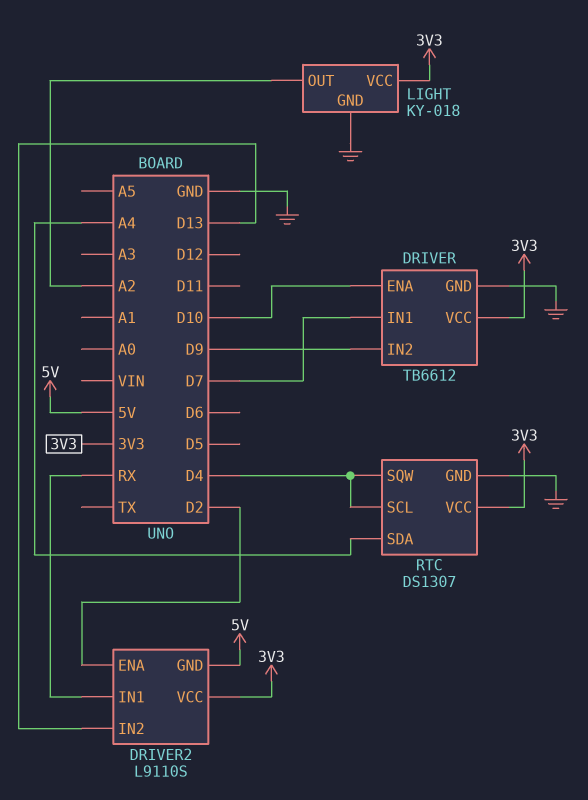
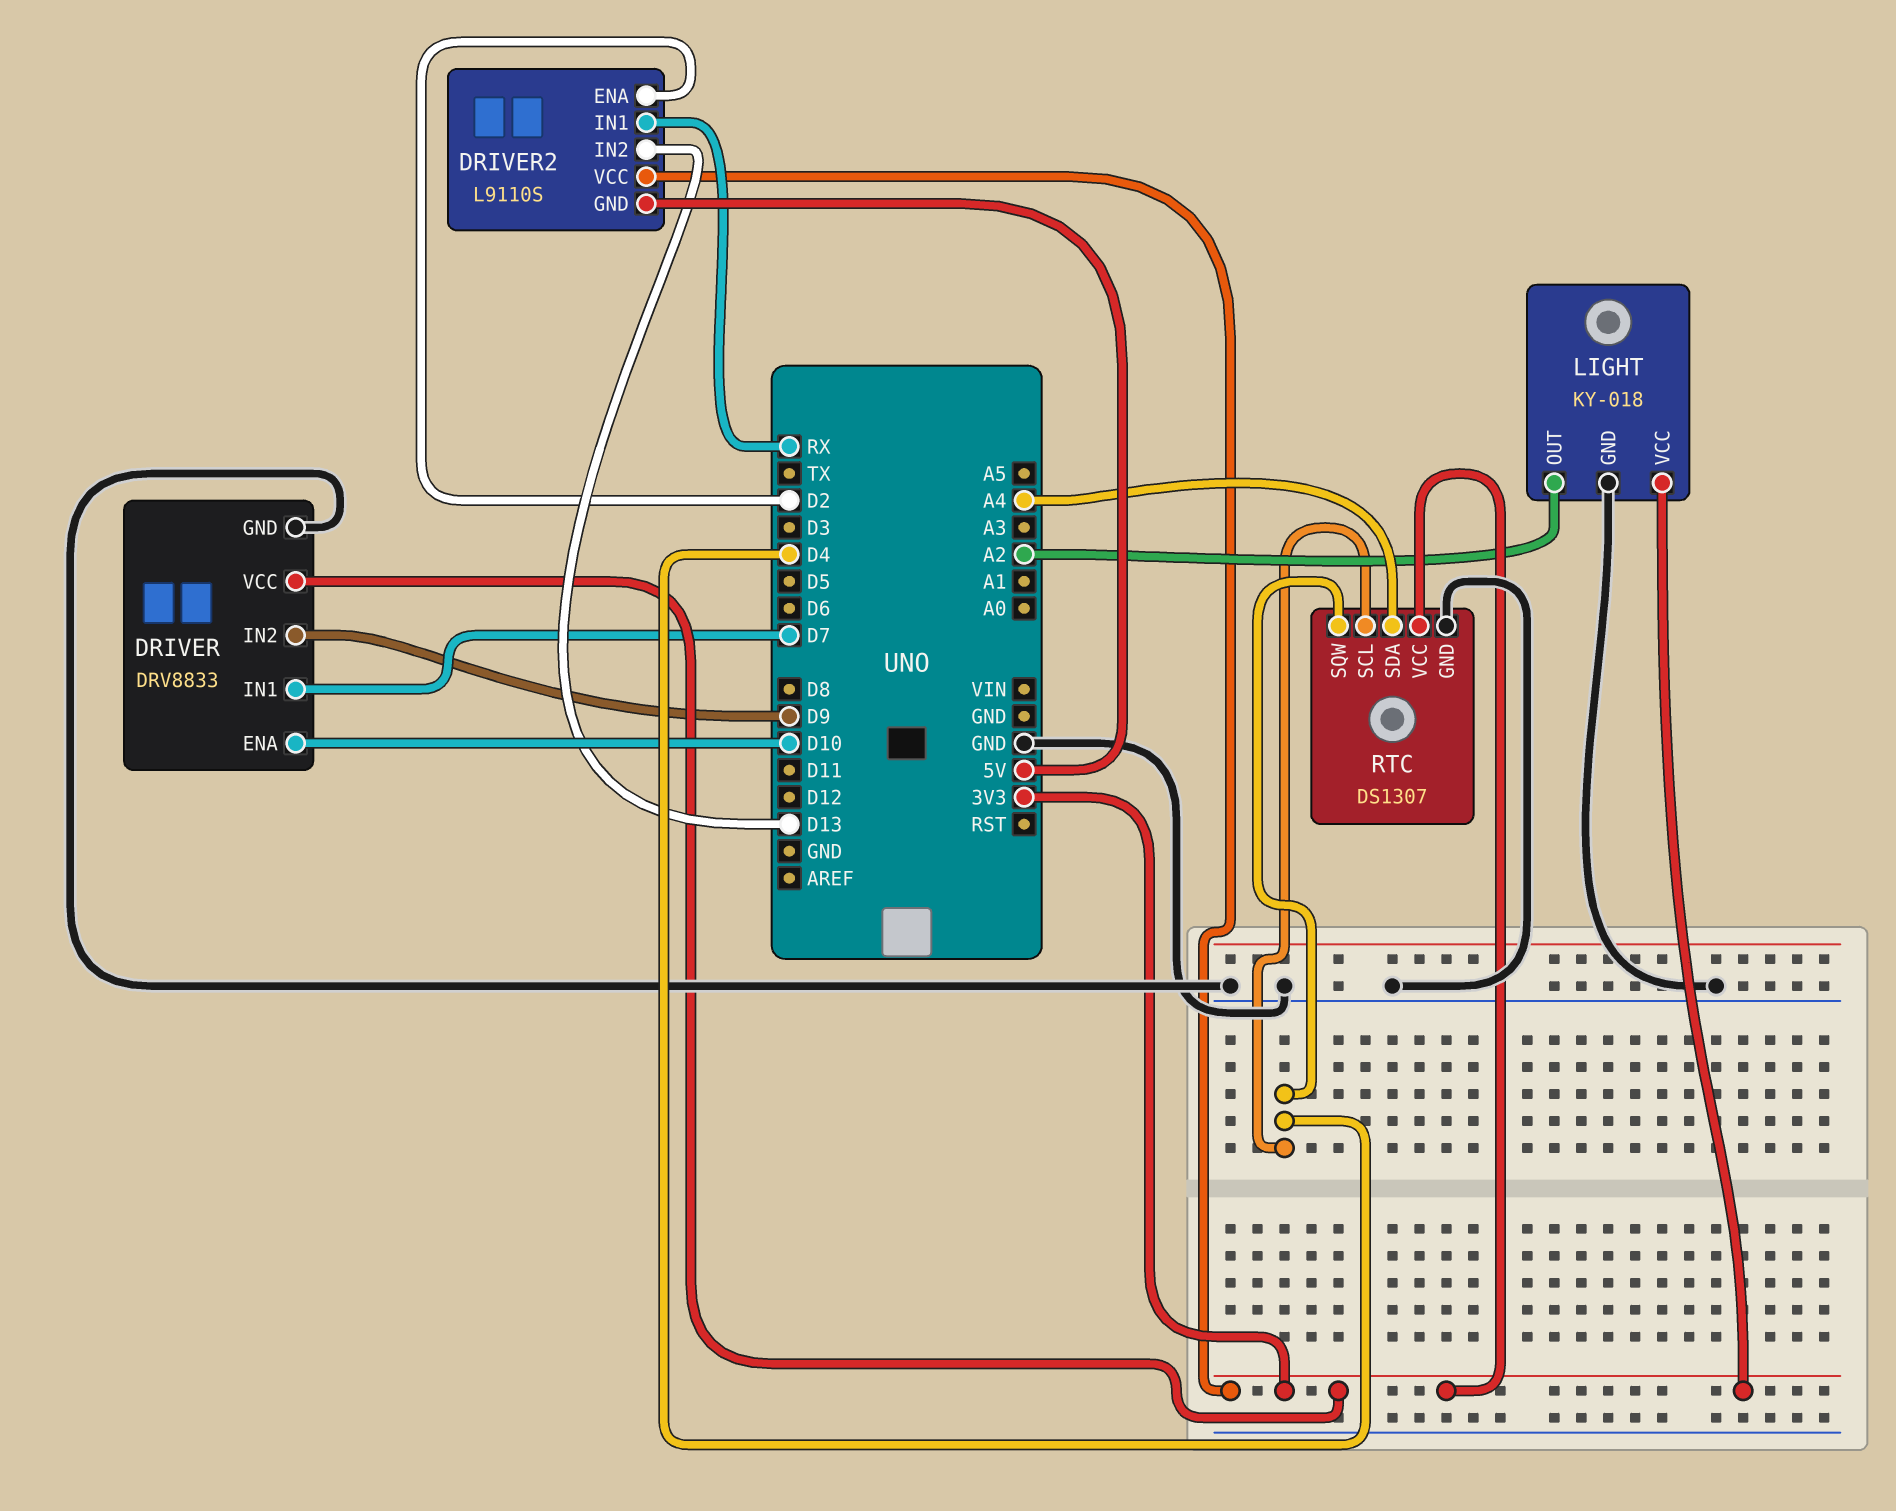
DRIVER: TB6612 -> DRV8833

